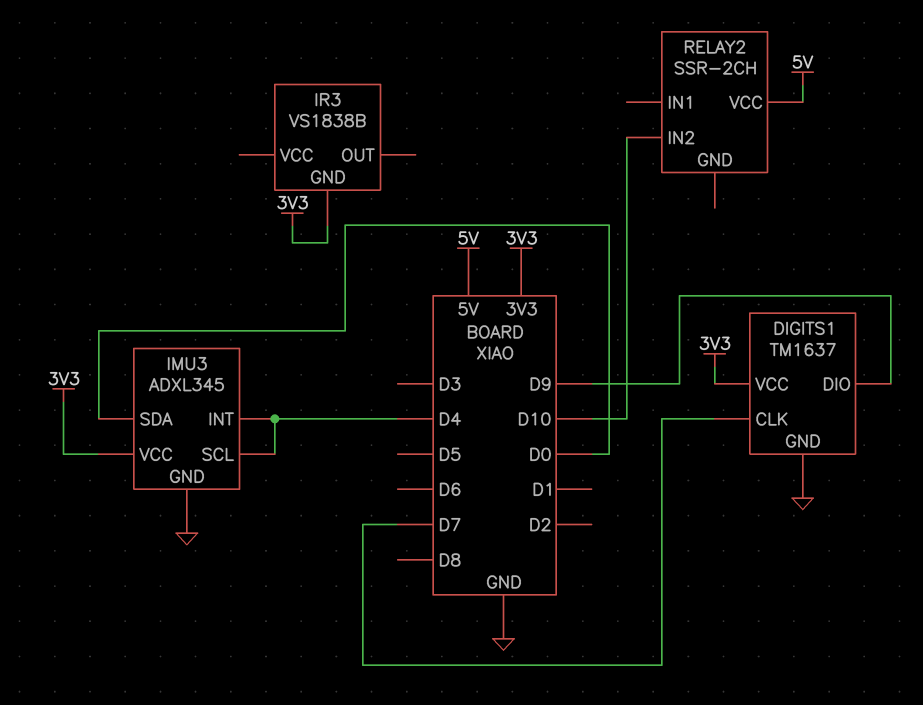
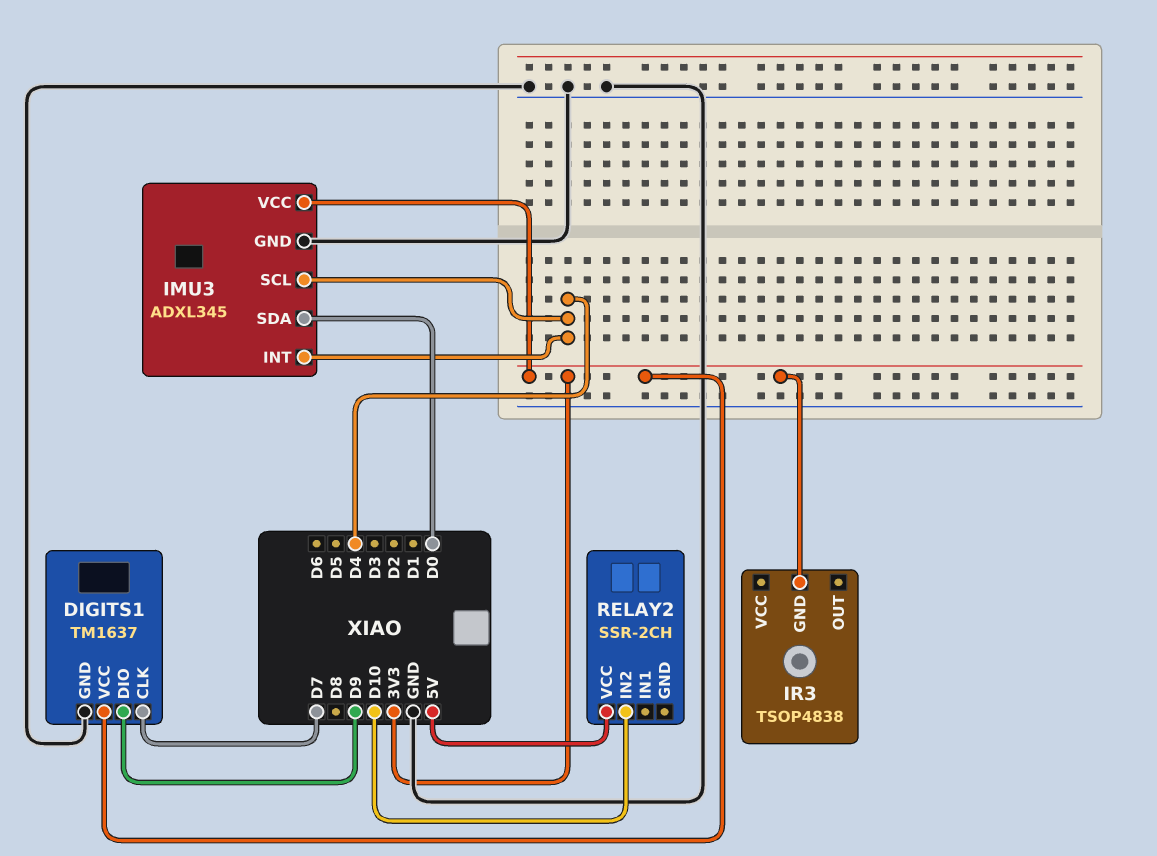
IR3: VS1838B -> TSOP4838

